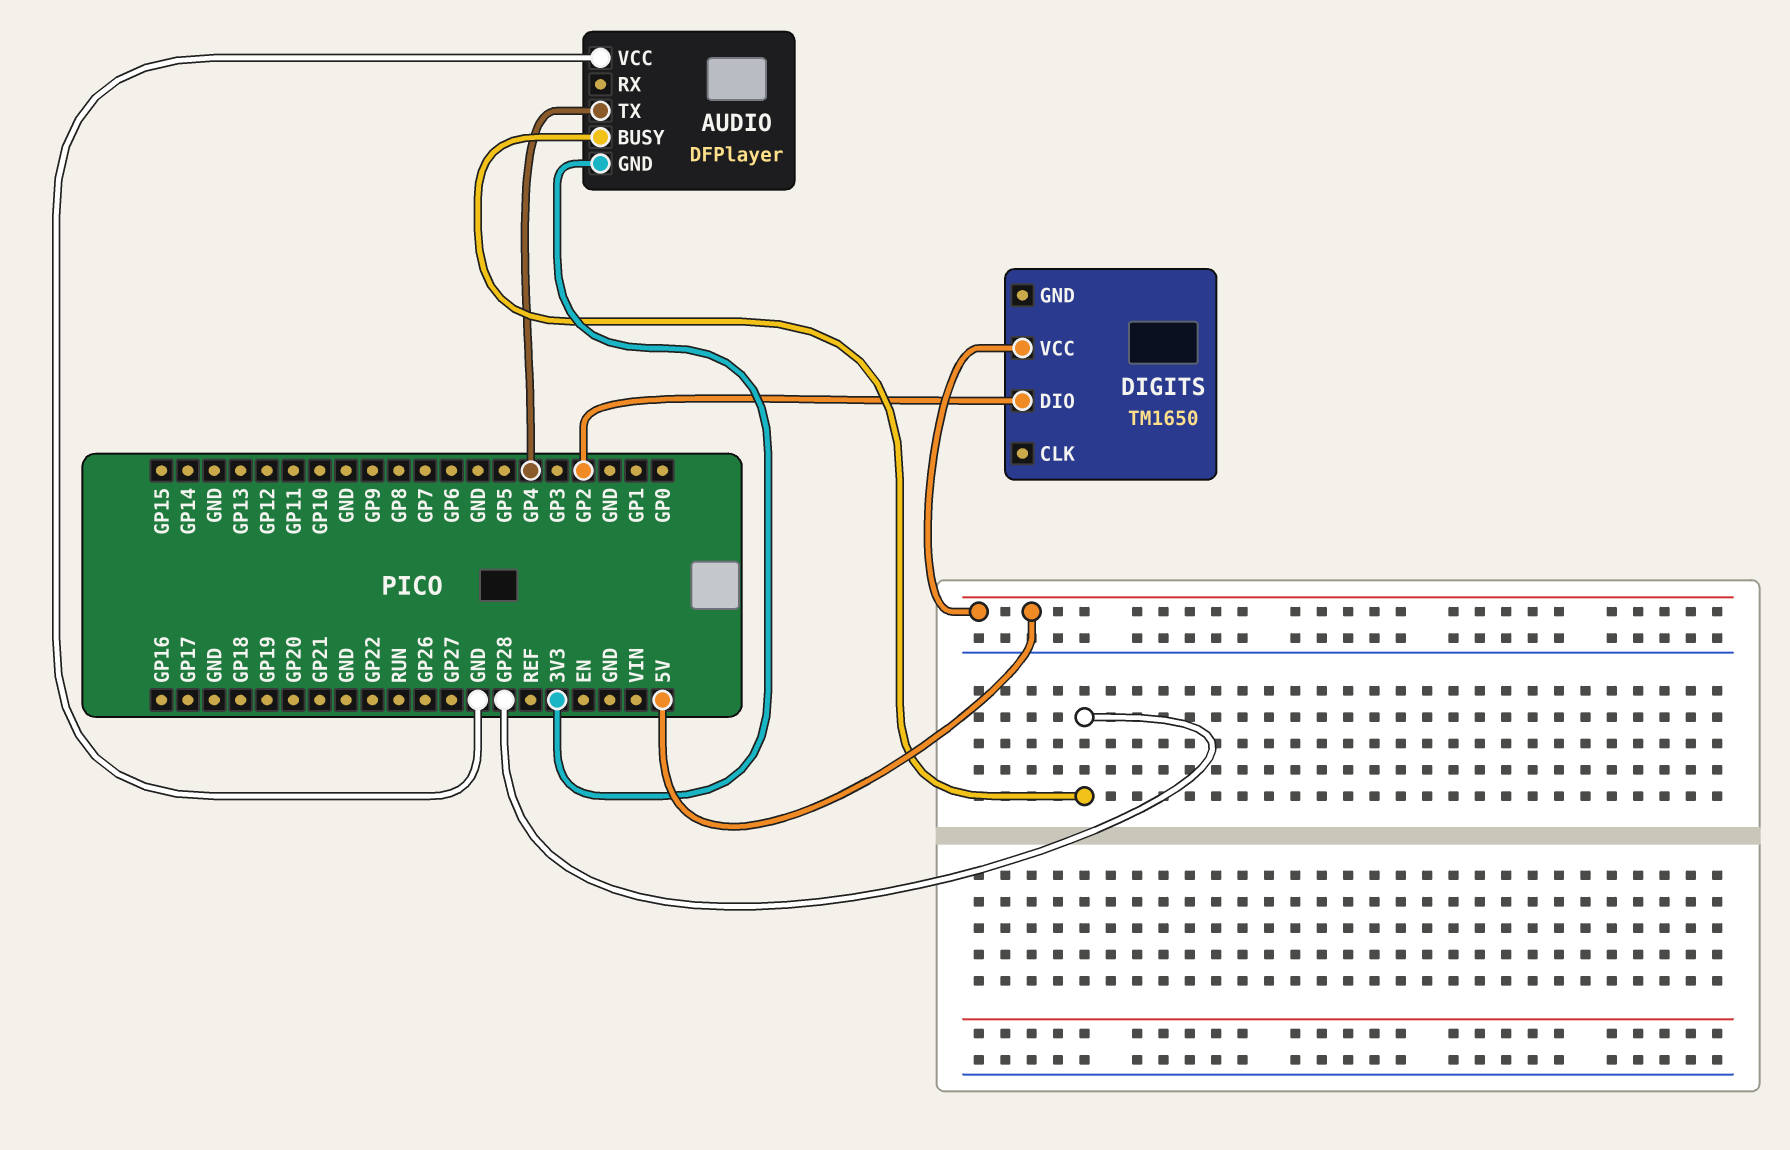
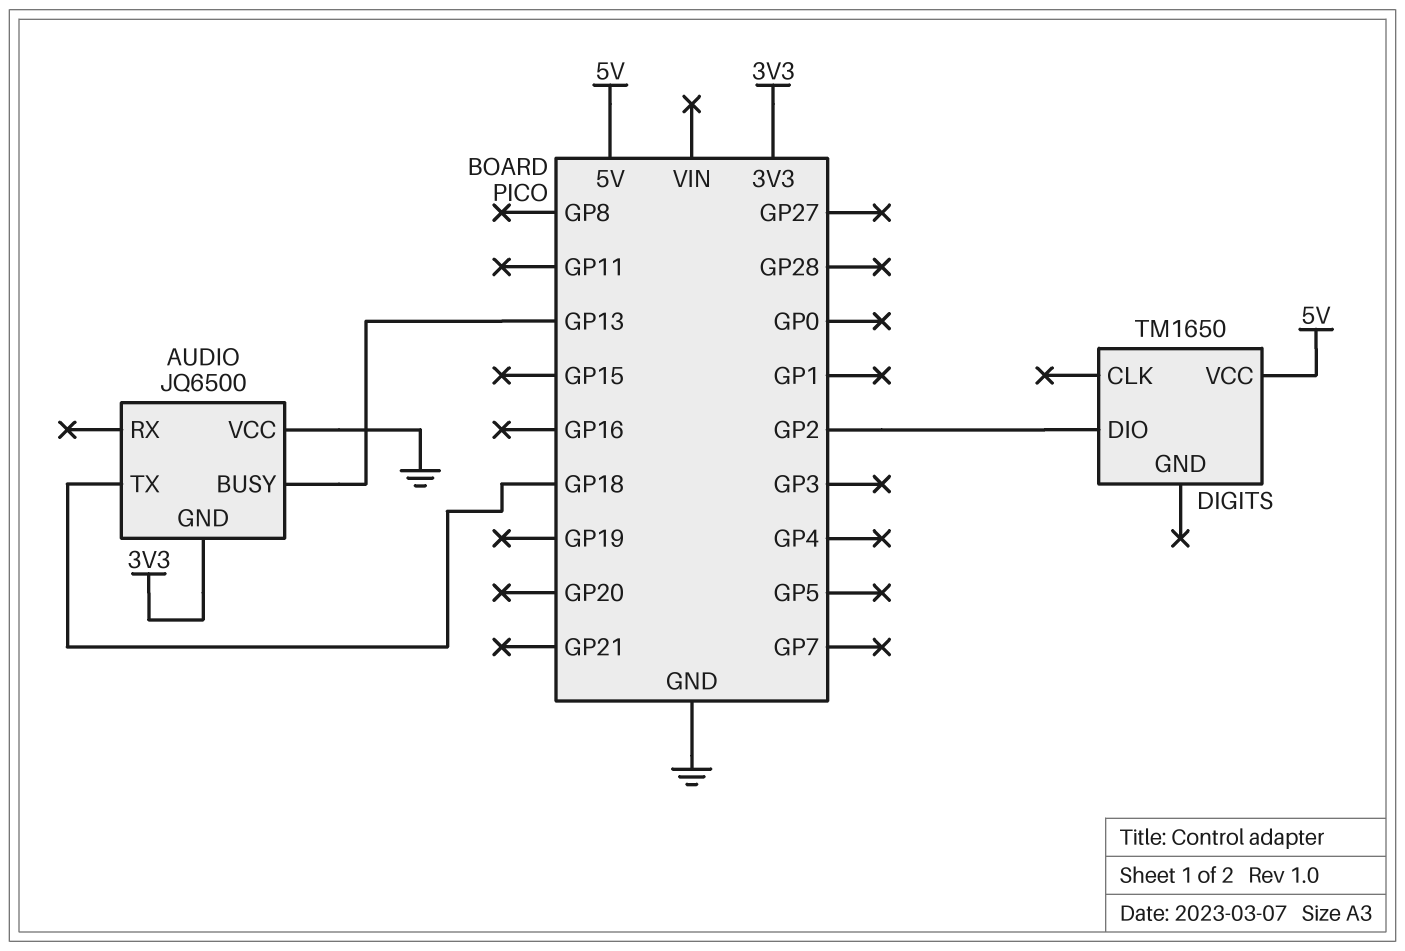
AUDIO: DFPlayer -> JQ6500
AUDIO pin BUSY: GP28 -> GP13
AUDIO pin TX: GP4 -> GP18

